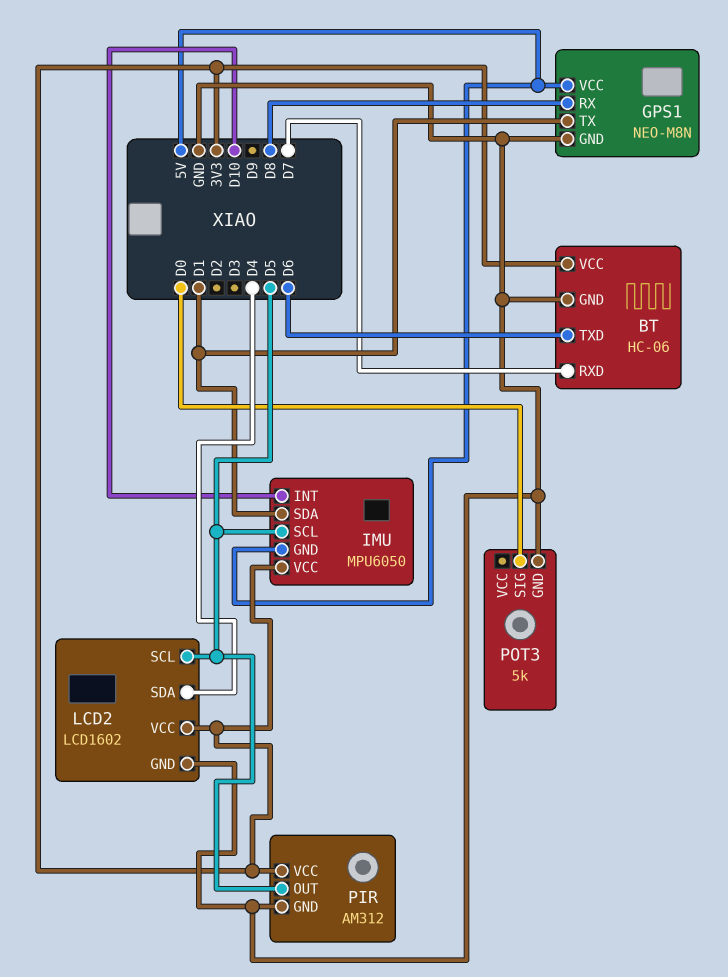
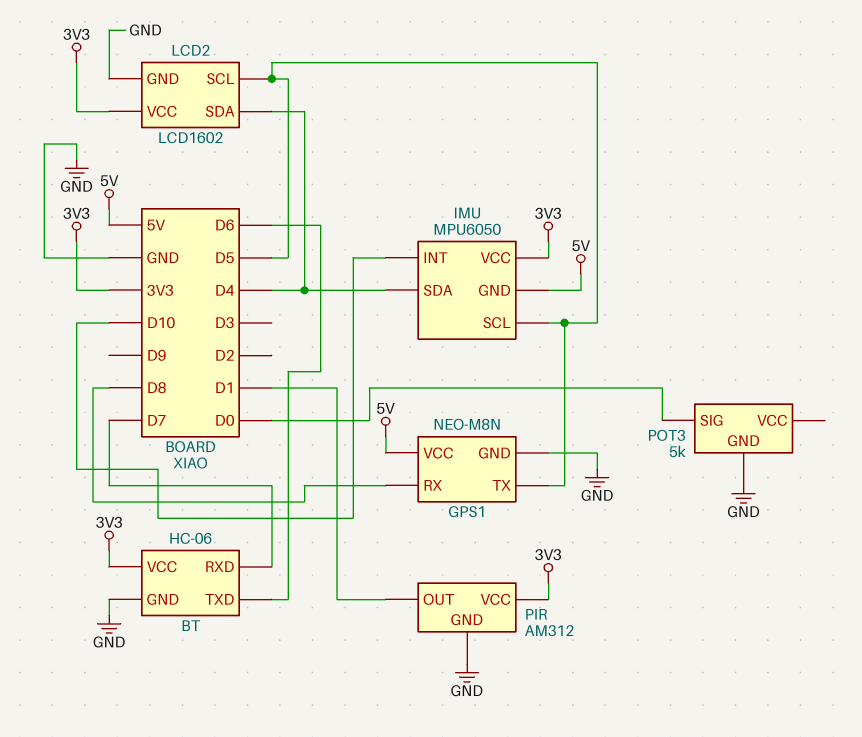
GPS1 pin TX: D1 -> D5
IMU pin SDA: D1 -> D4
PIR pin OUT: D5 -> D1

